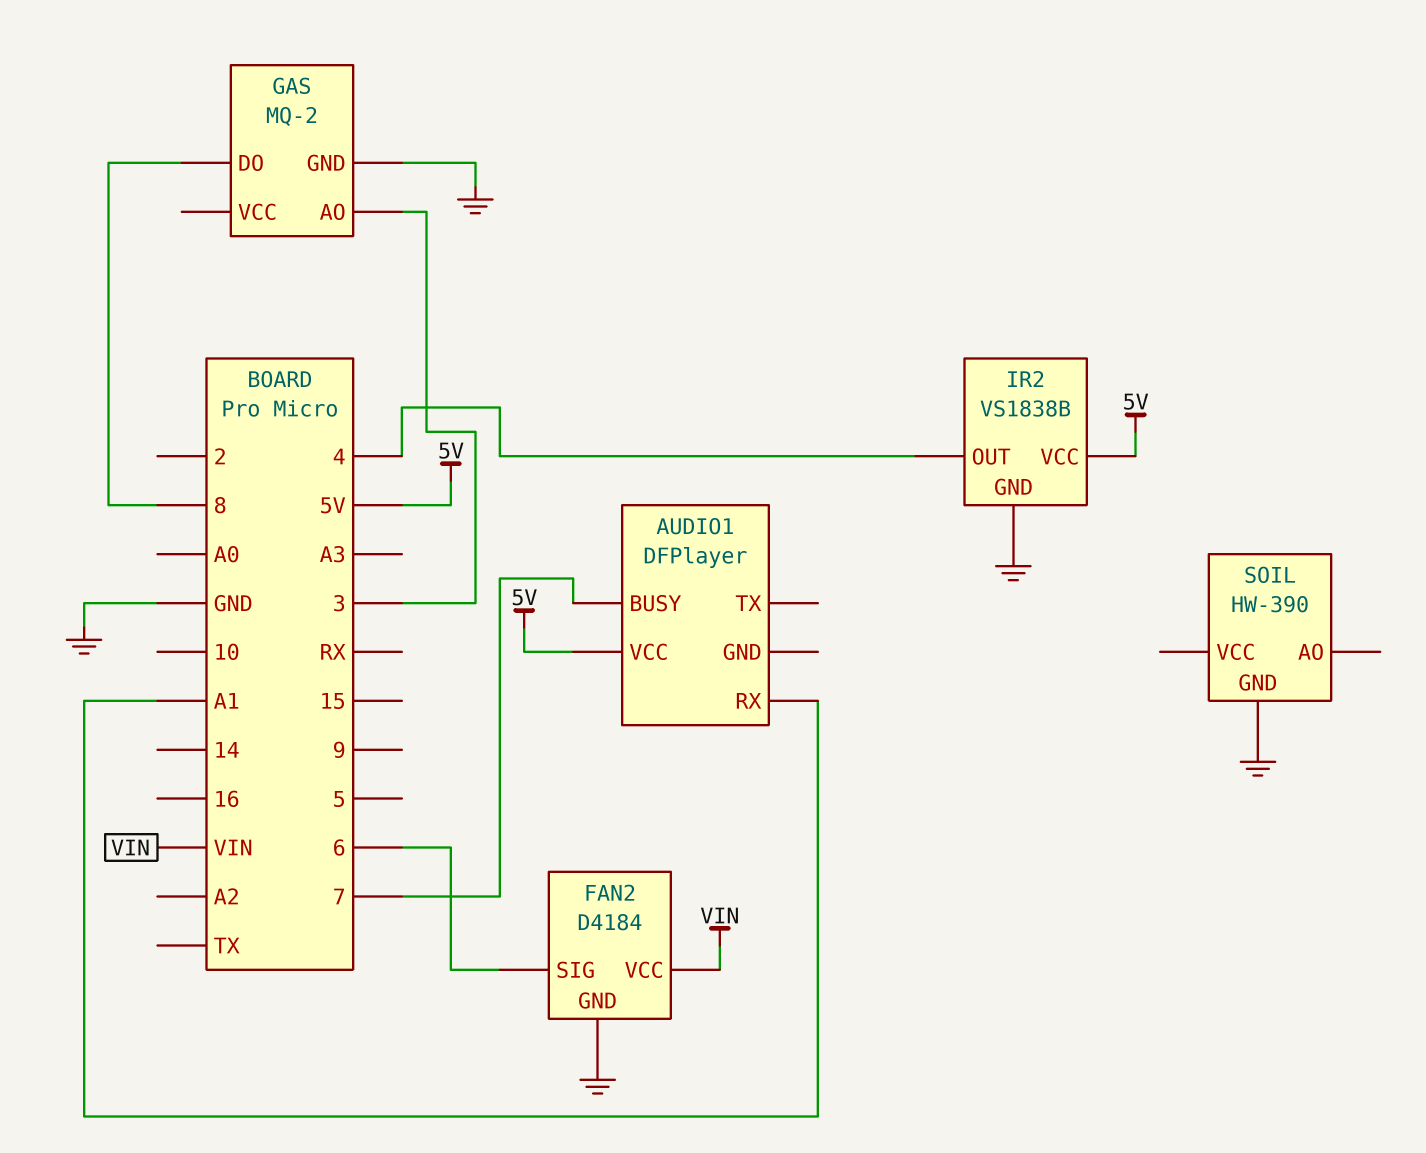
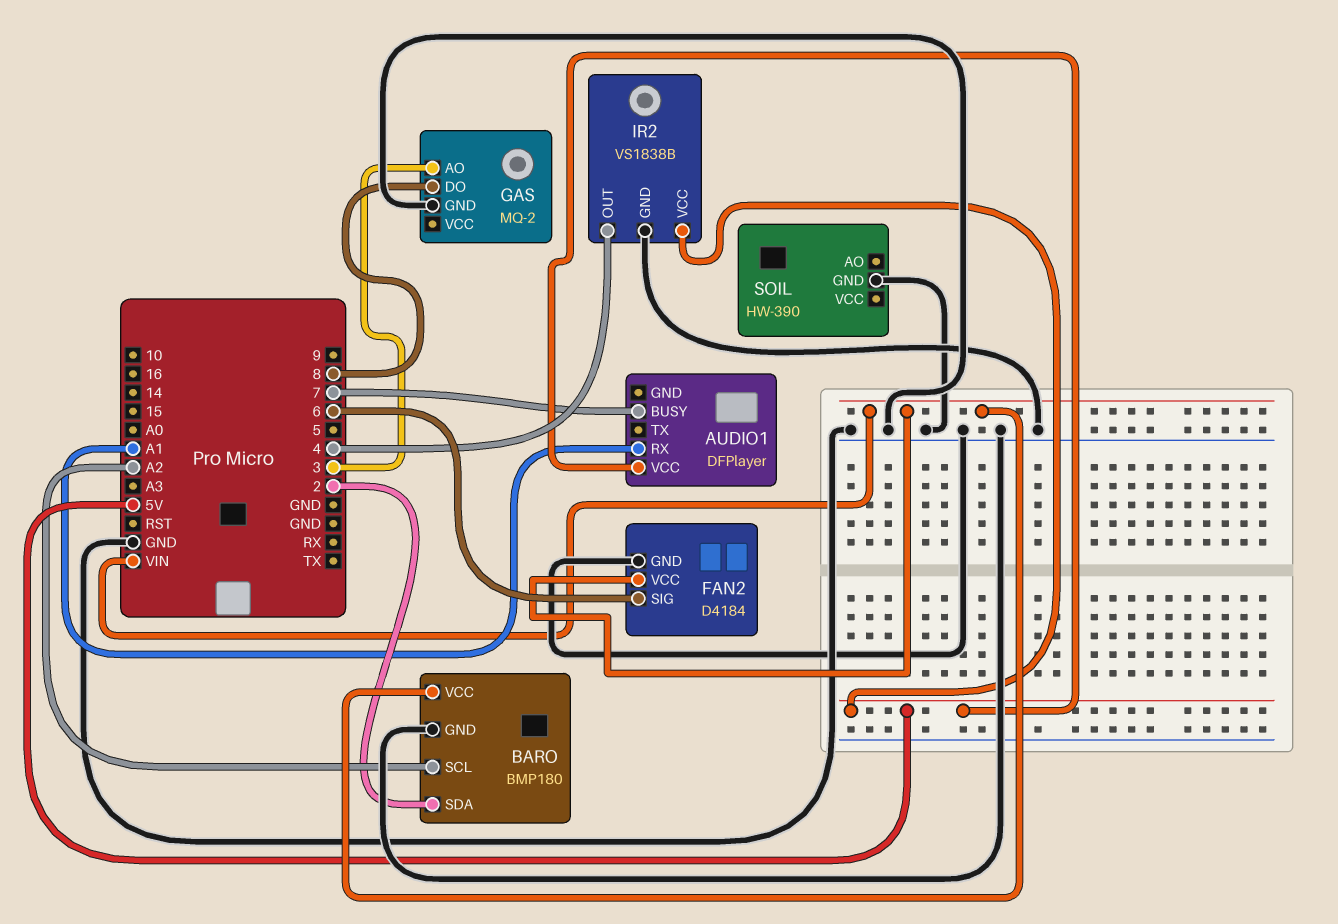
BARO: none -> BMP180
BARO pin GND: none -> GND
BARO pin SCL: none -> A2
BARO pin SDA: none -> 2
BARO pin VCC: none -> VIN

